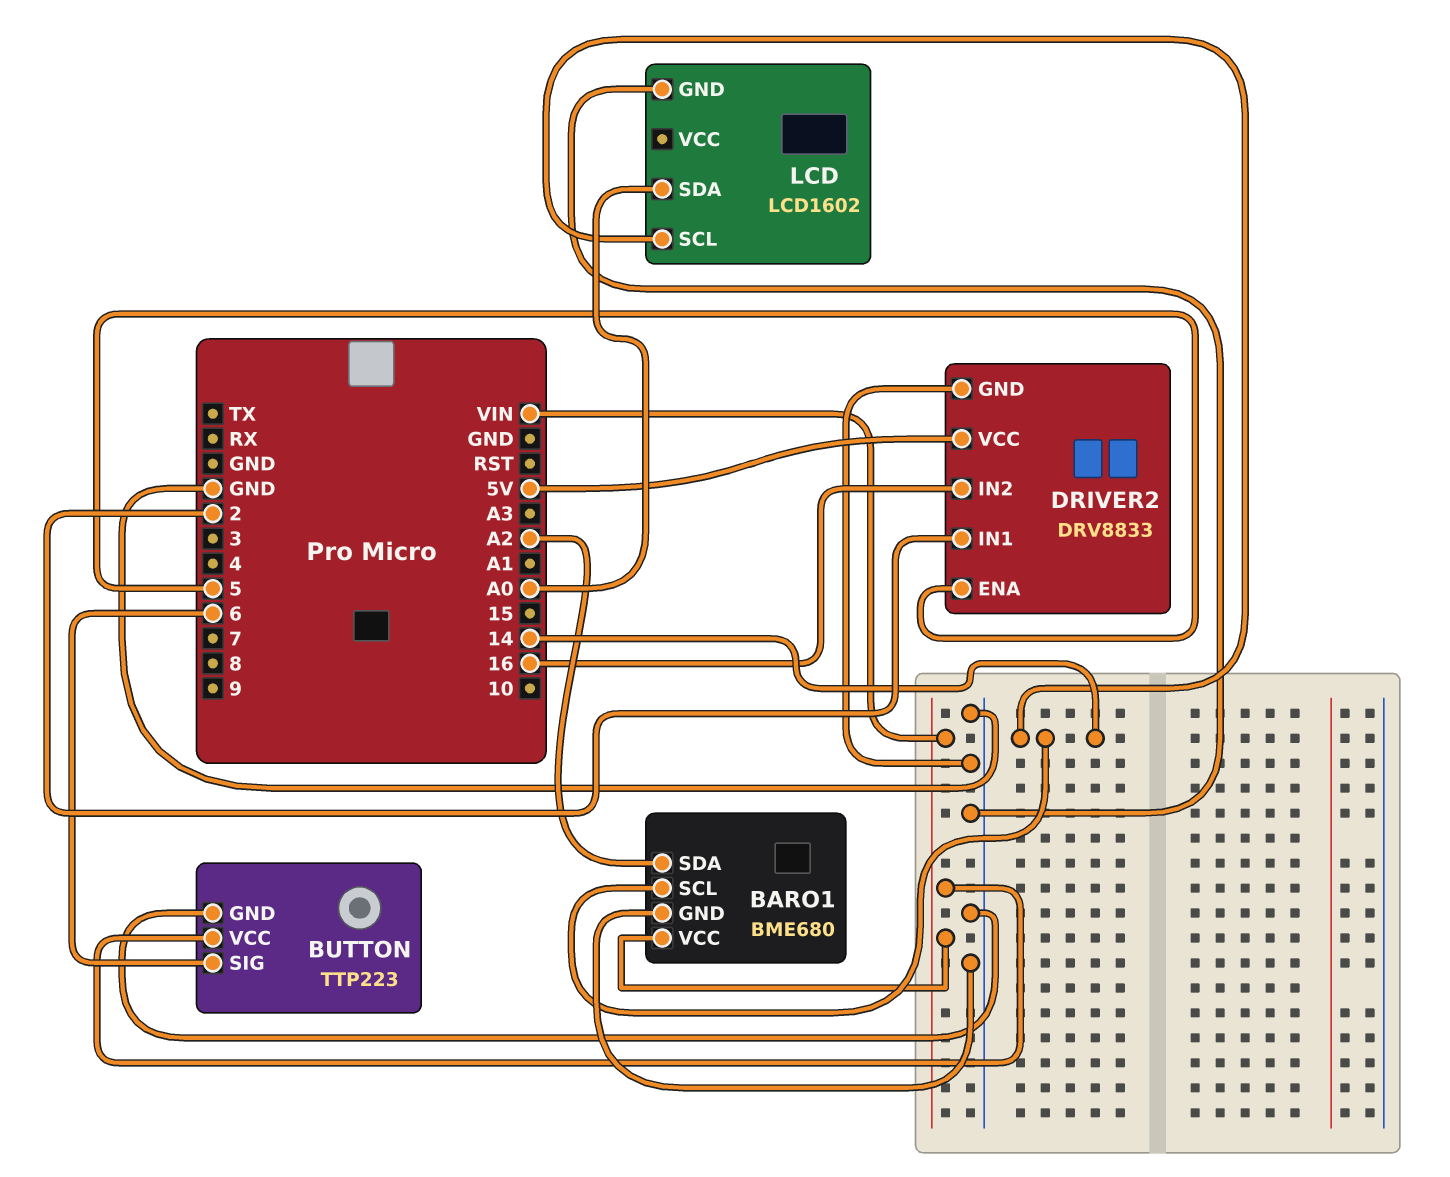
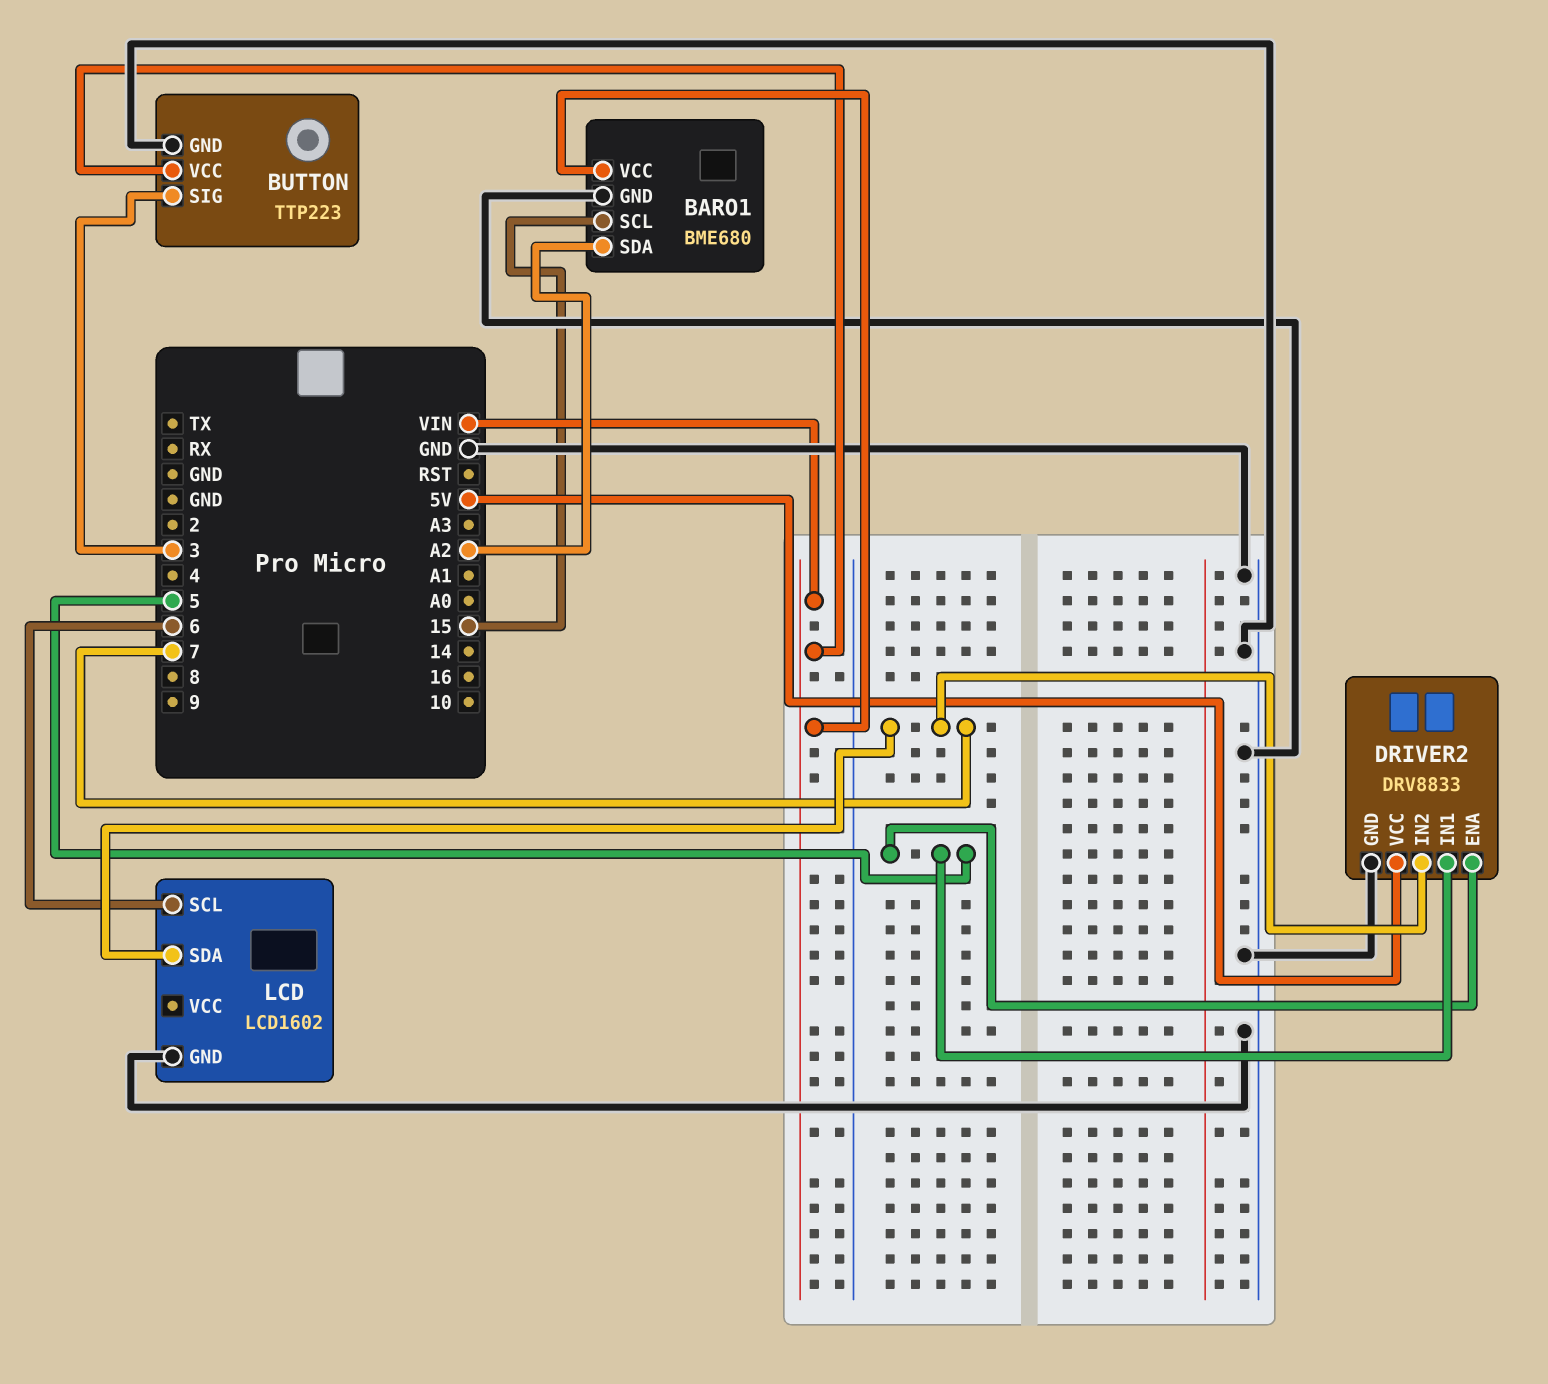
BARO1 pin SCL: 14 -> 15
BUTTON pin SIG: 6 -> 3
DRIVER2 pin IN1: 2 -> 5
DRIVER2 pin IN2: 16 -> 7
LCD pin SCL: 14 -> 6
LCD pin SDA: A0 -> 7

